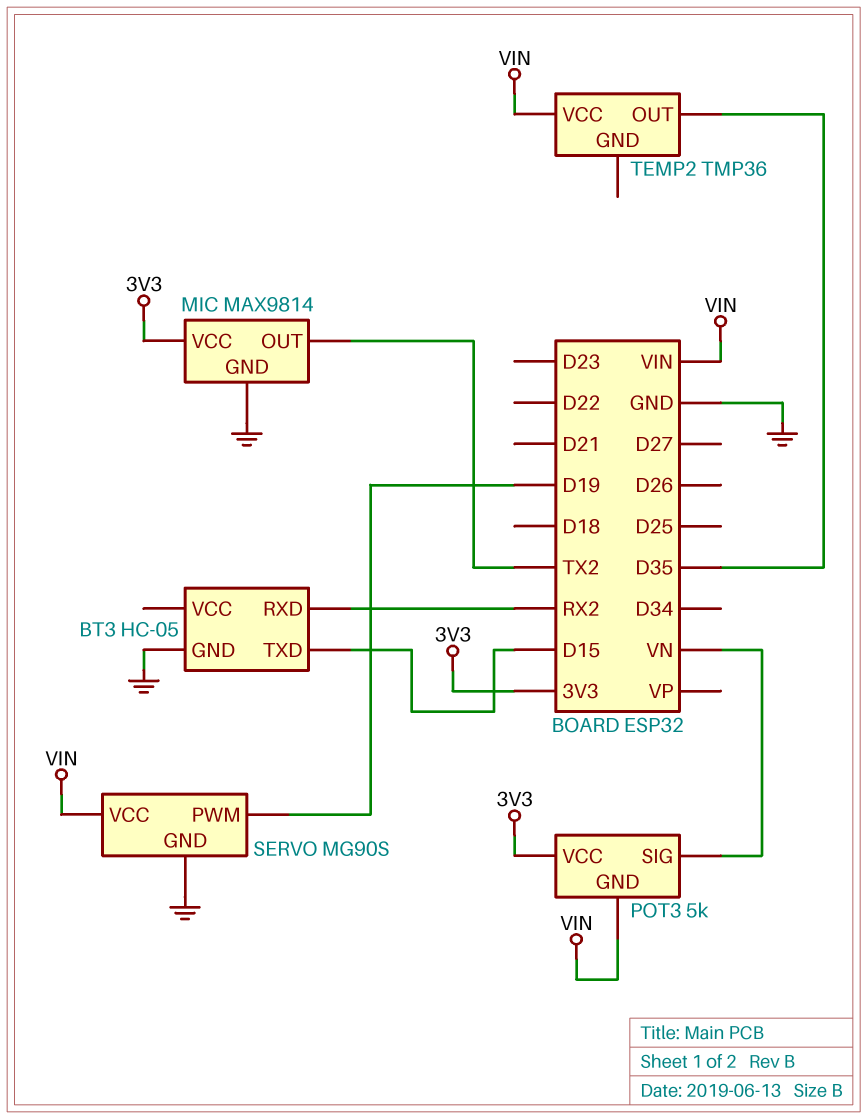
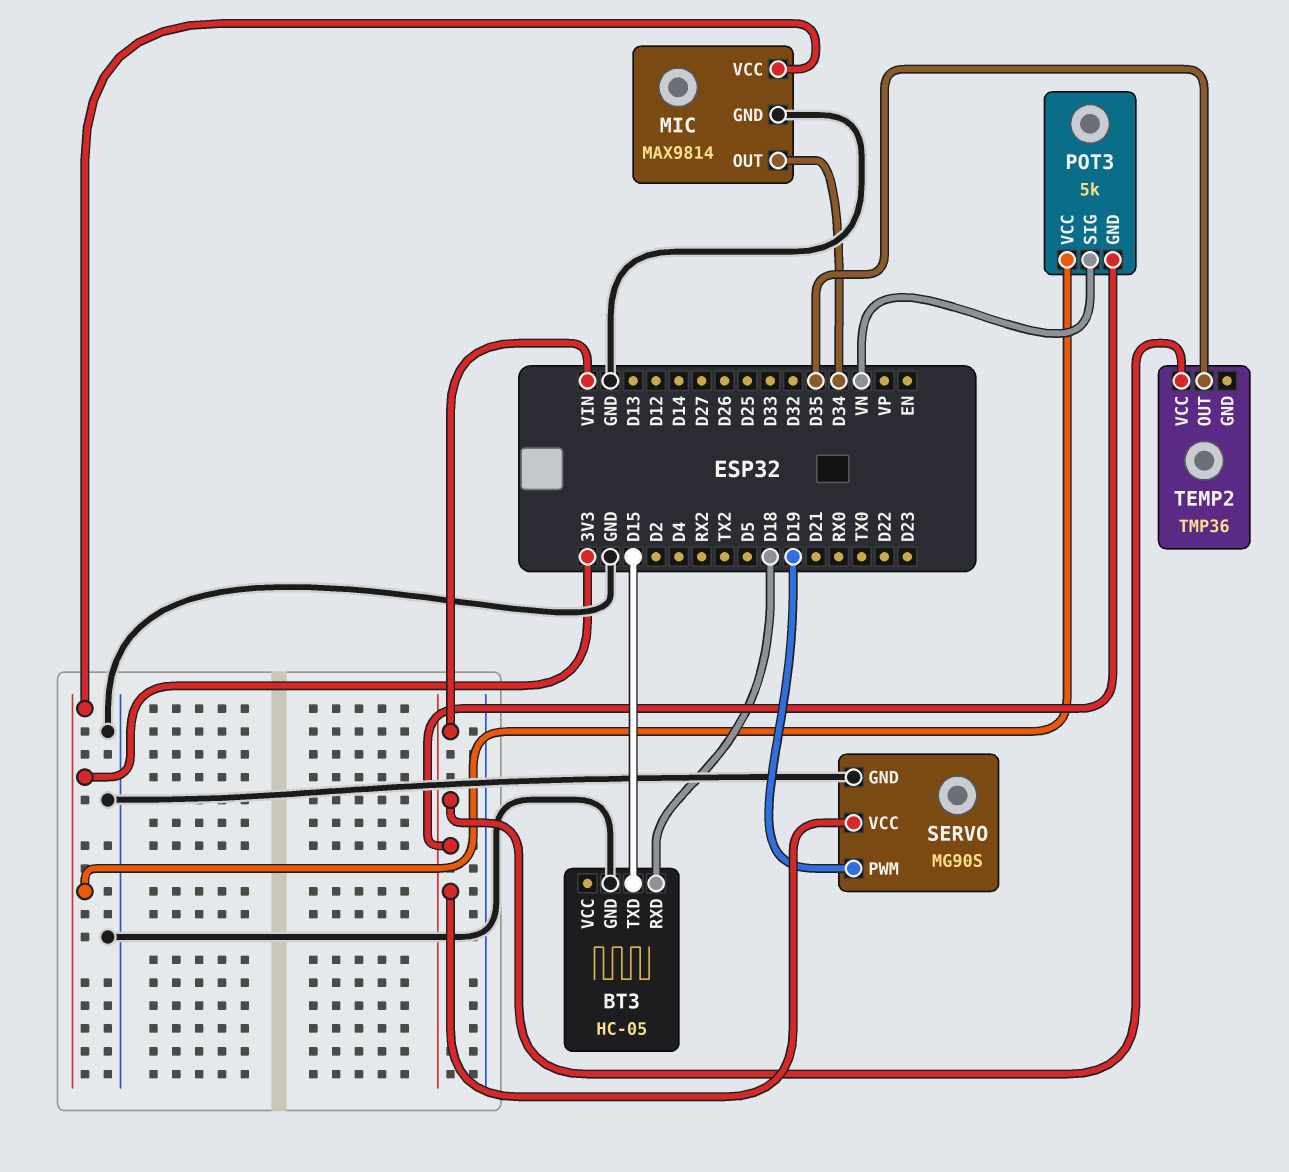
BT3 pin RXD: RX2 -> D18
MIC pin OUT: TX2 -> D34

